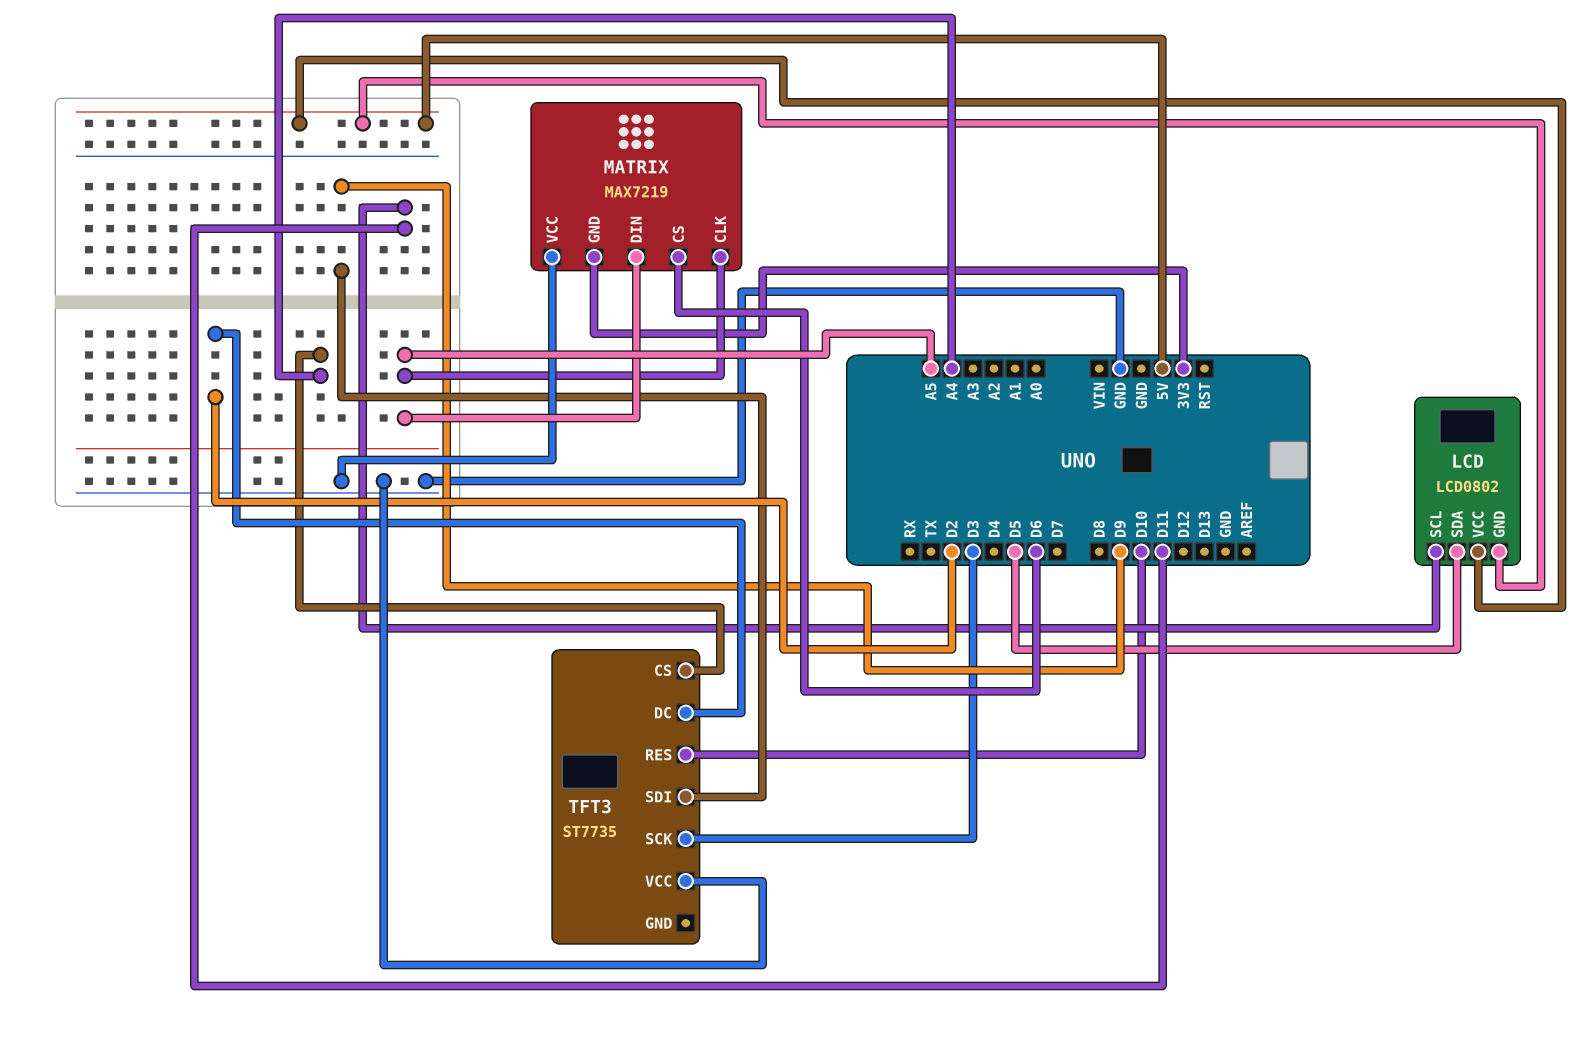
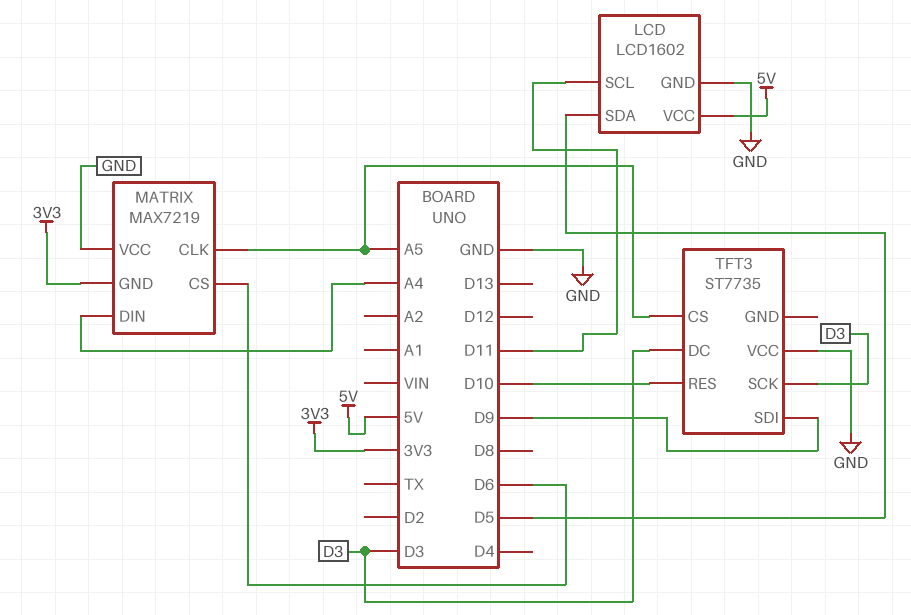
LCD: LCD0802 -> LCD1602
LCD pin GND: 5V -> GND
MATRIX pin DIN: A5 -> A4
TFT3 pin CS: A4 -> A5
TFT3 pin DC: D2 -> D3

